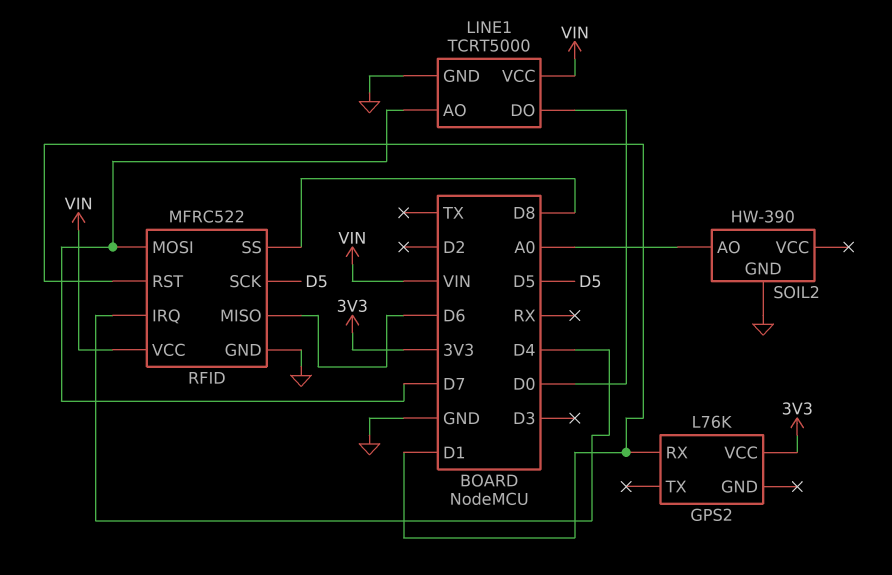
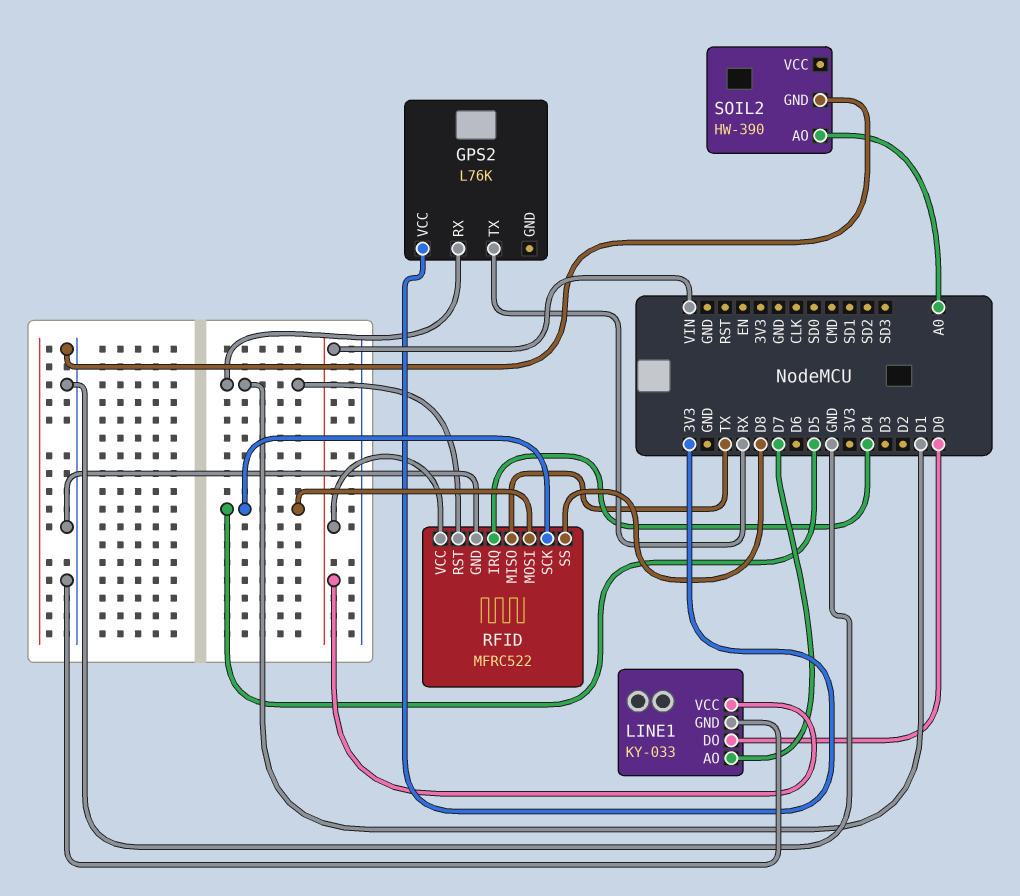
GPS2 pin TX: none -> RX
LINE1: TCRT5000 -> KY-033
RFID pin MISO: D6 -> TX
RFID pin MOSI: D7 -> D5

